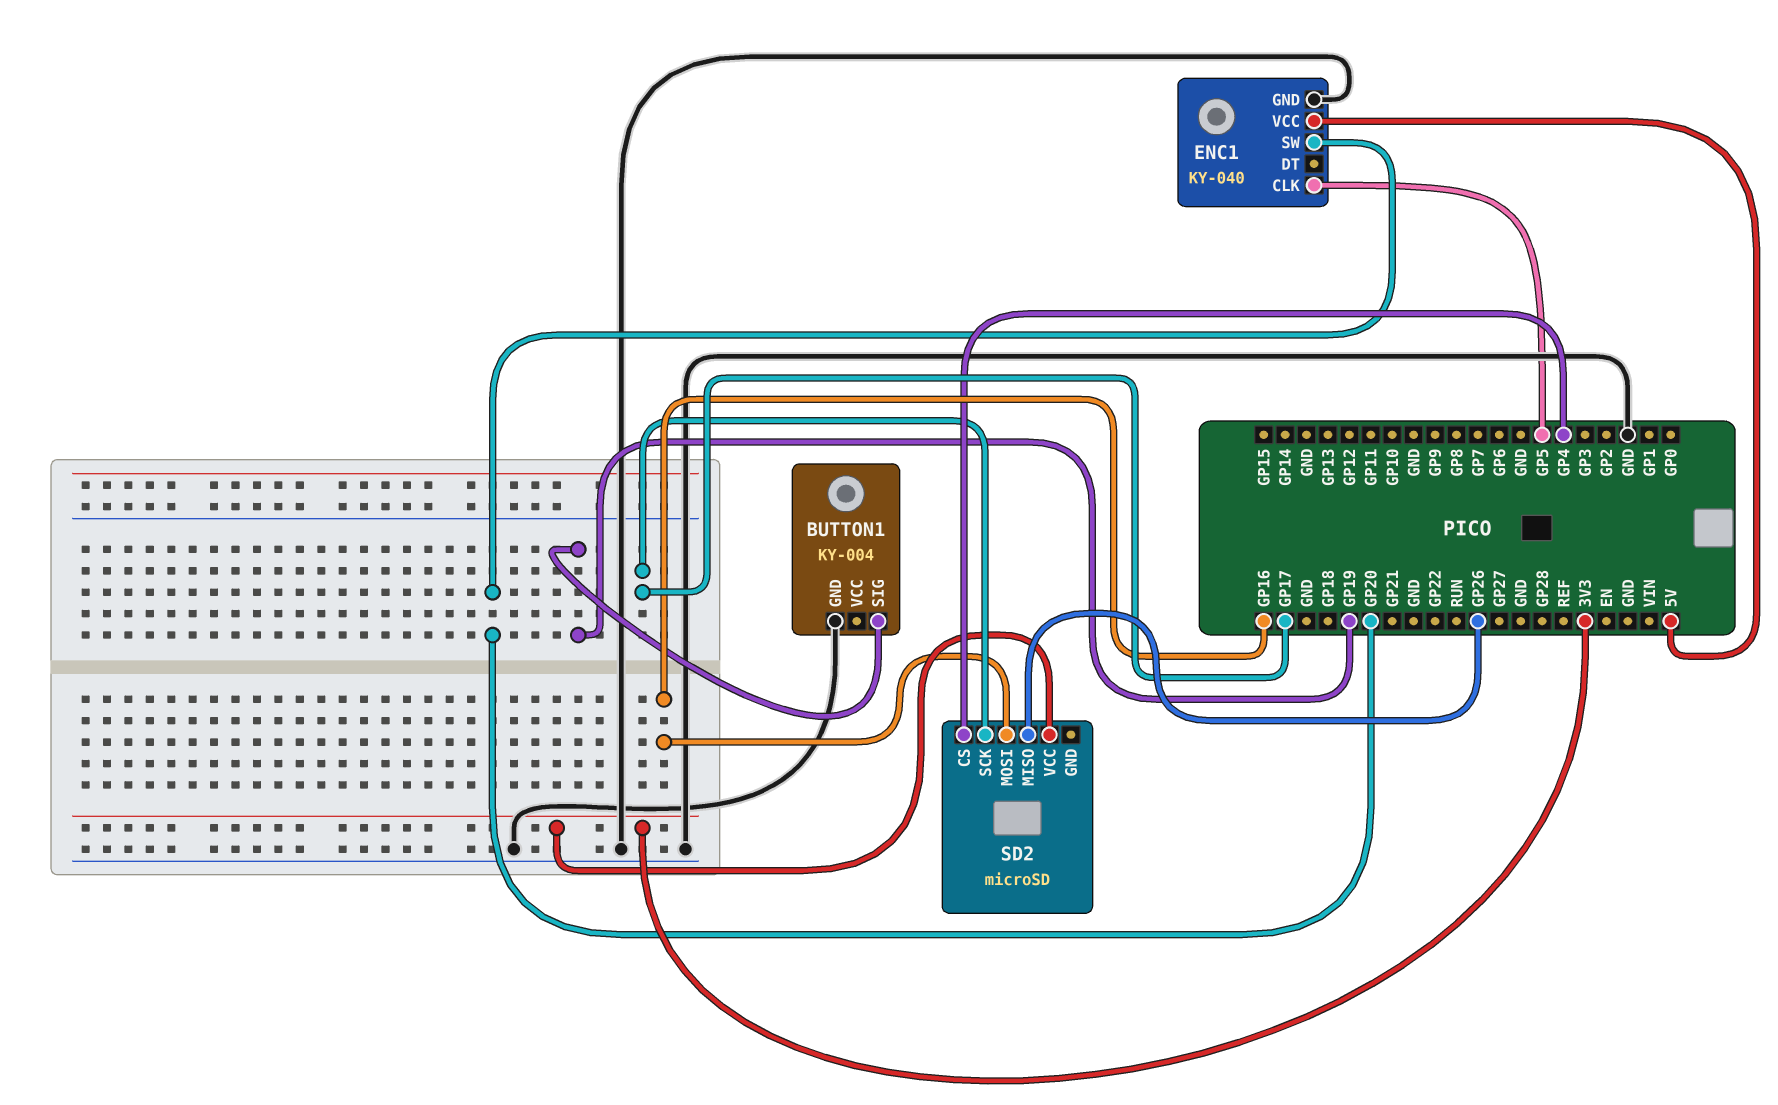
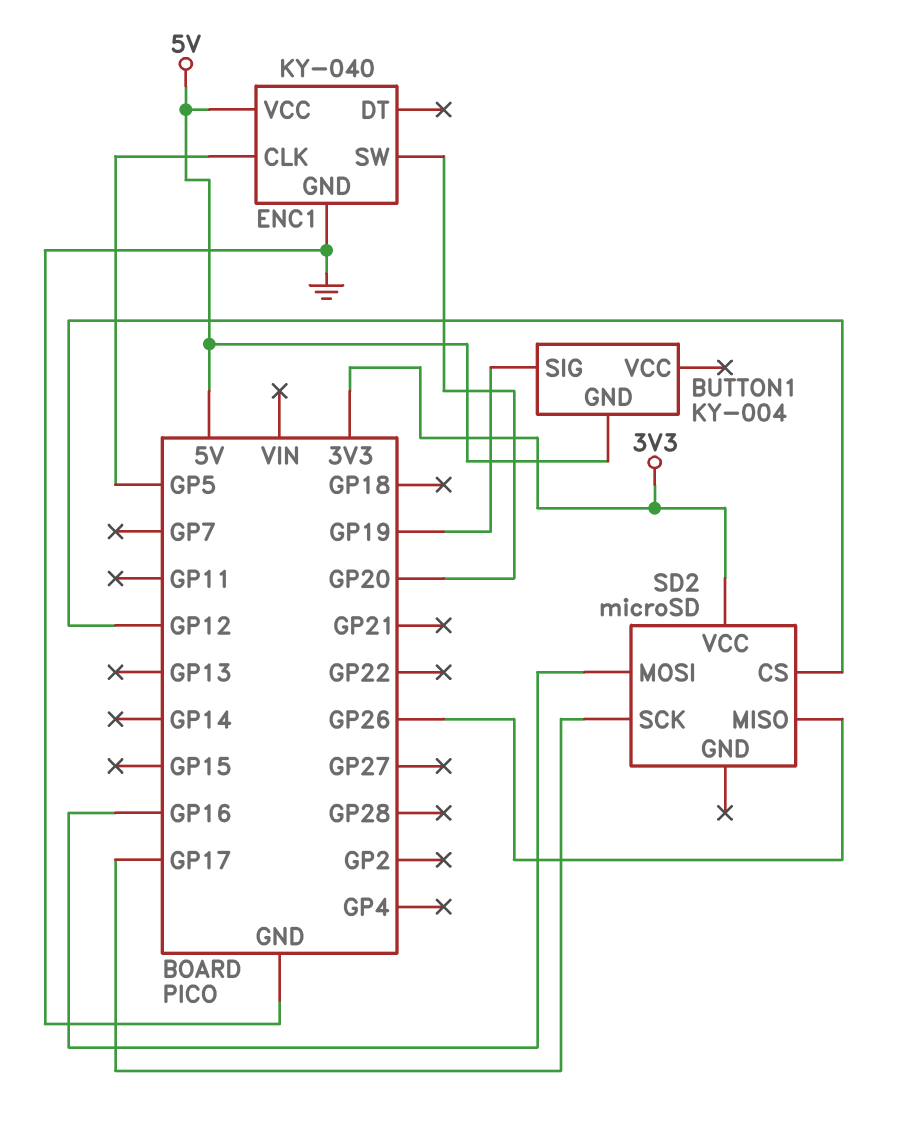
BUTTON1 pin GND: GND -> 5V
SD2 pin CS: GP4 -> GP12

